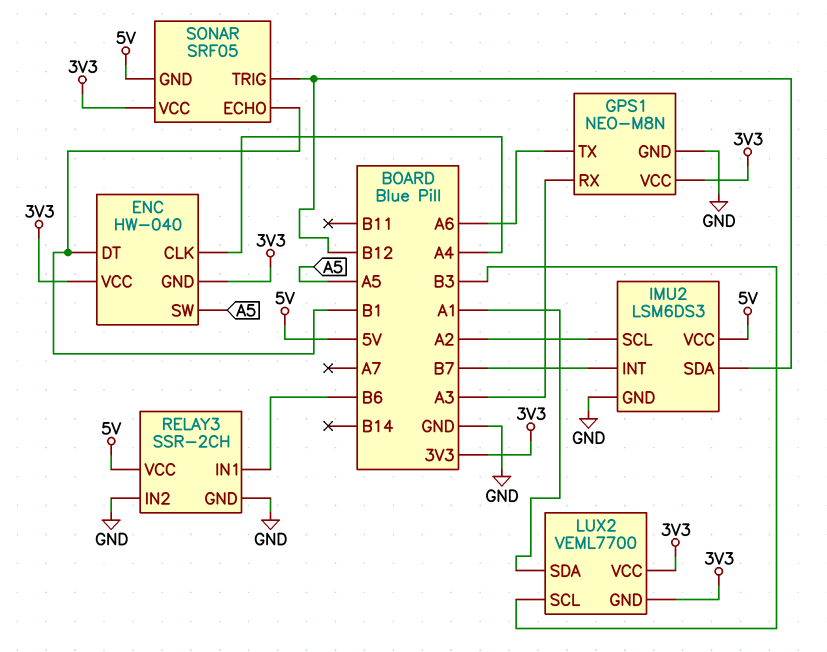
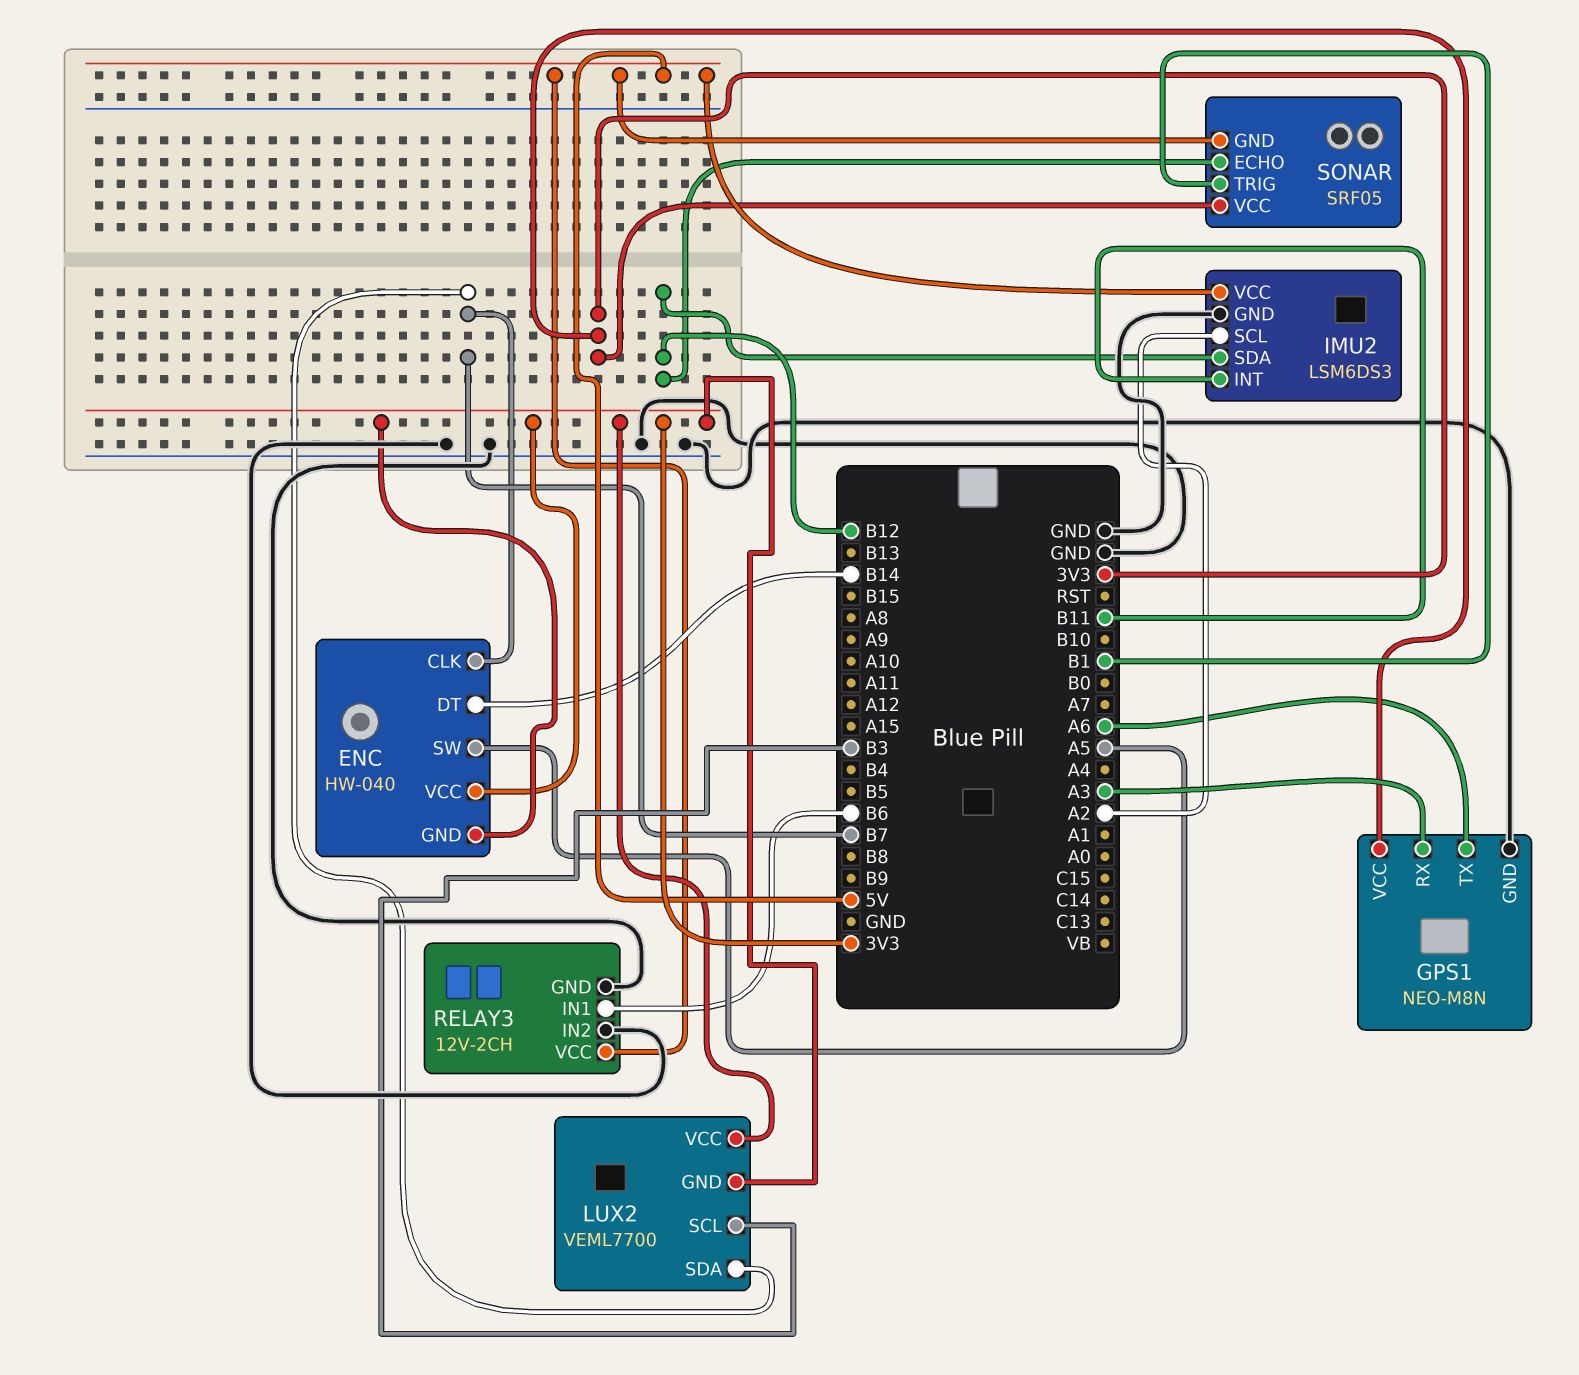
ENC pin CLK: A4 -> B7
ENC pin DT: B1 -> B14
IMU2 pin INT: B7 -> B11
LUX2 pin SDA: A1 -> B7
RELAY3: SSR-2CH -> 12V-2CH
SONAR pin ECHO: B1 -> B12
SONAR pin TRIG: B12 -> B1

